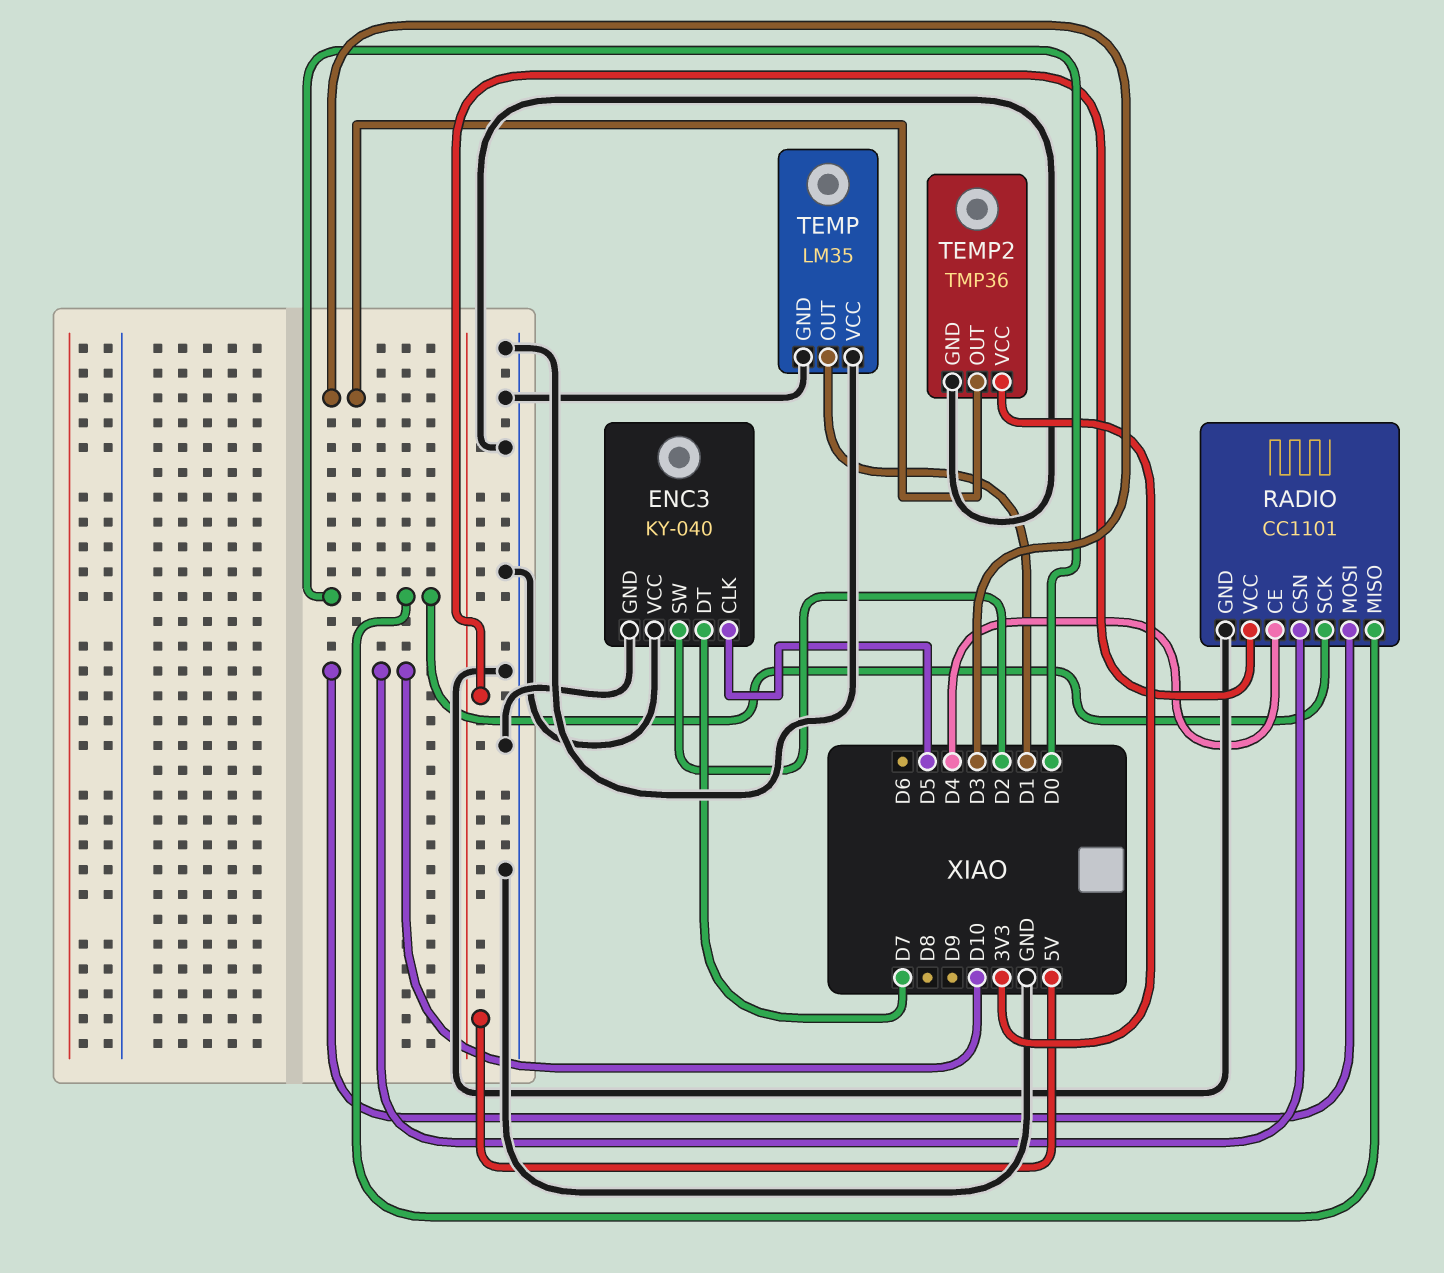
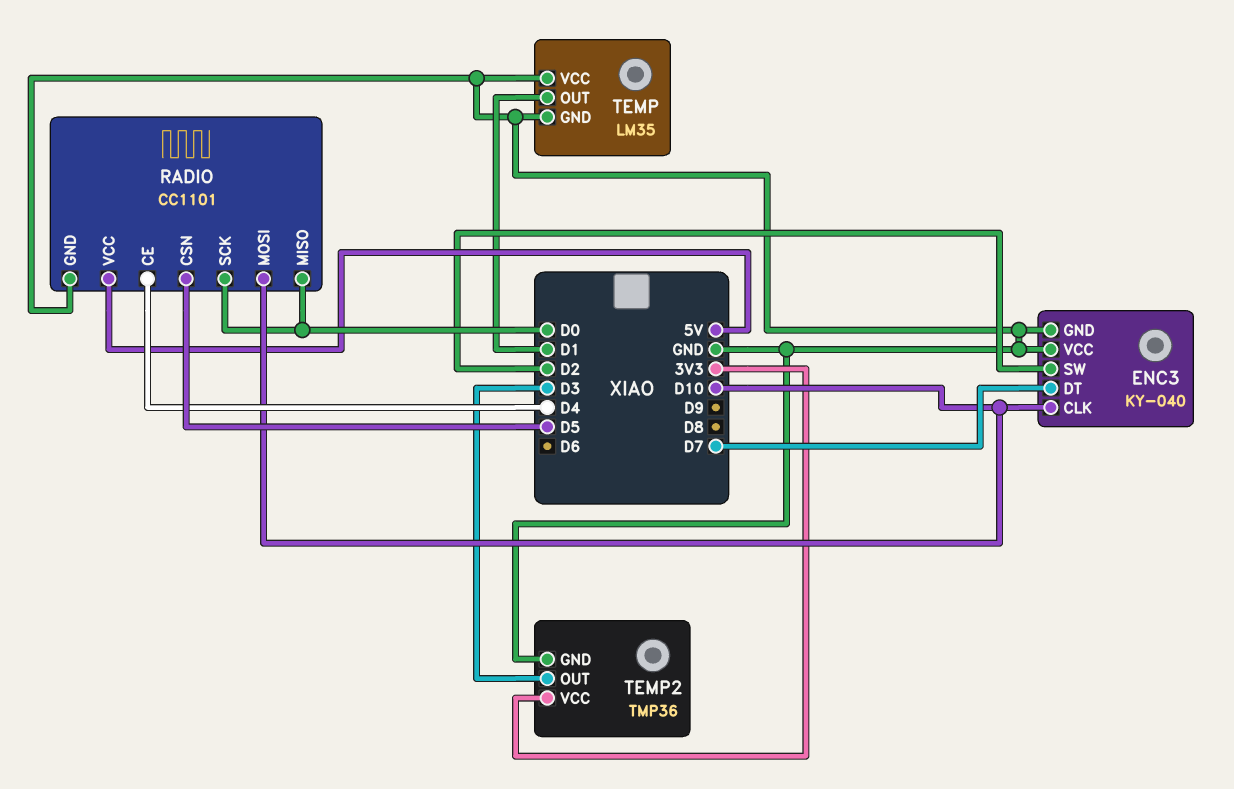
ENC3 pin CLK: D5 -> D10
RADIO pin CSN: D10 -> D5

